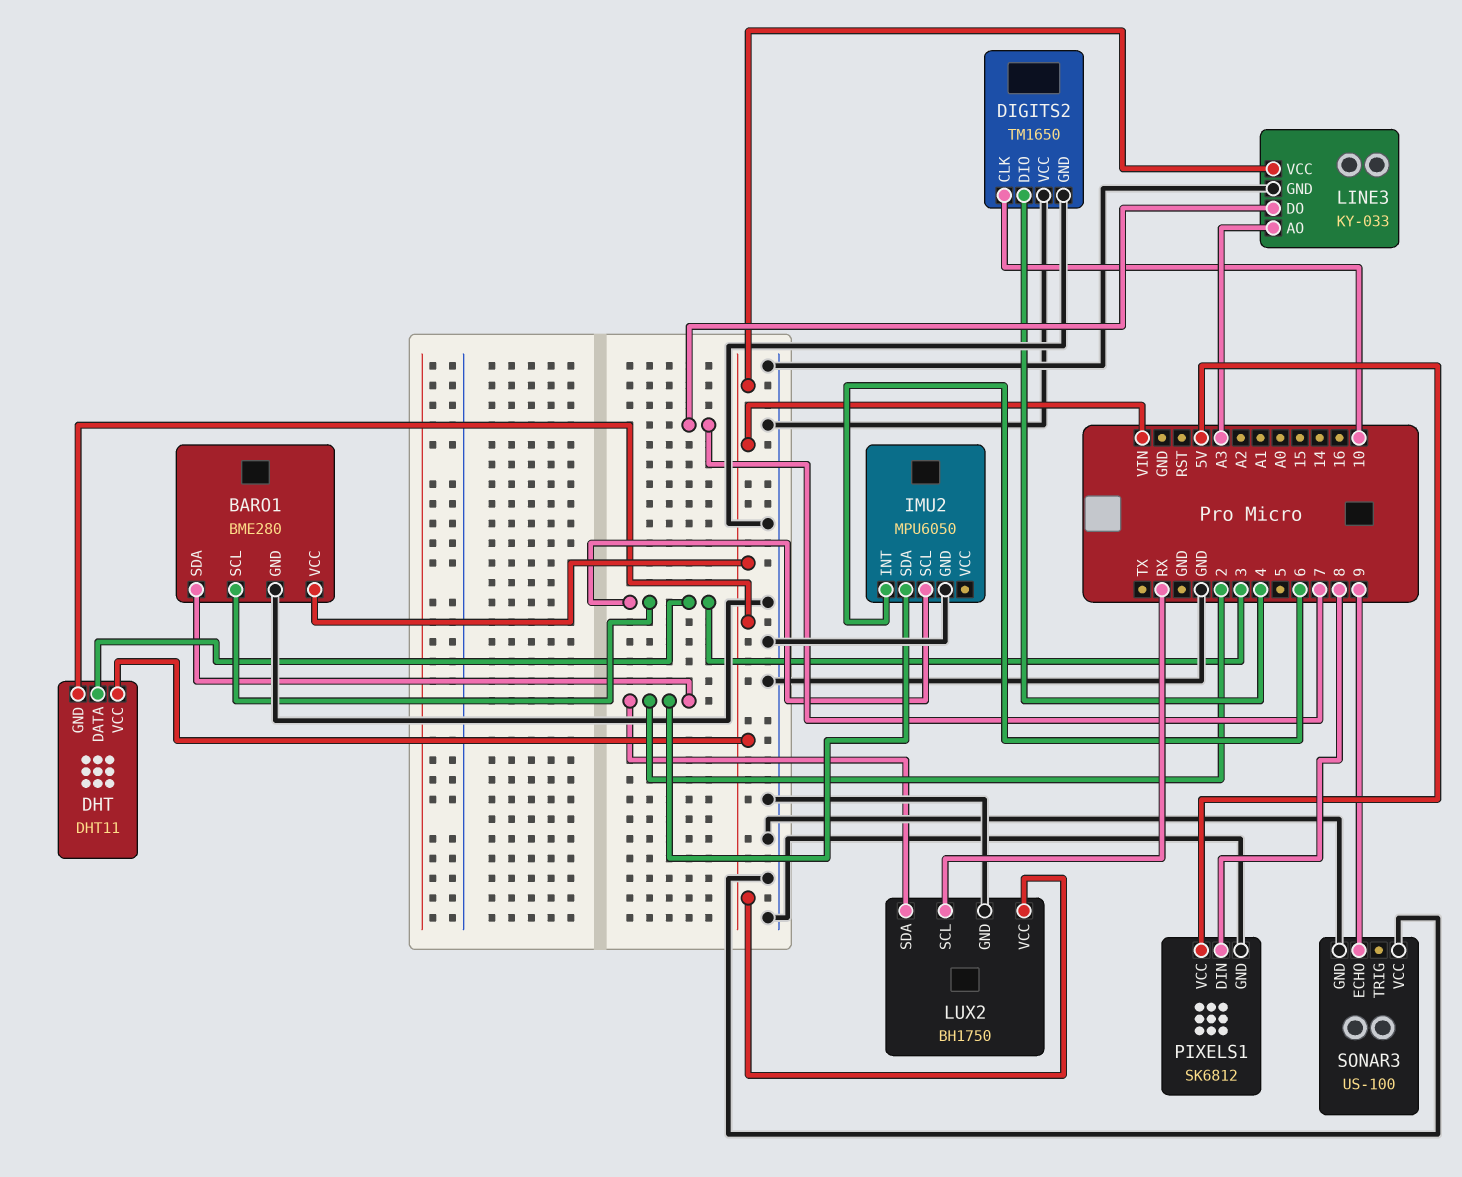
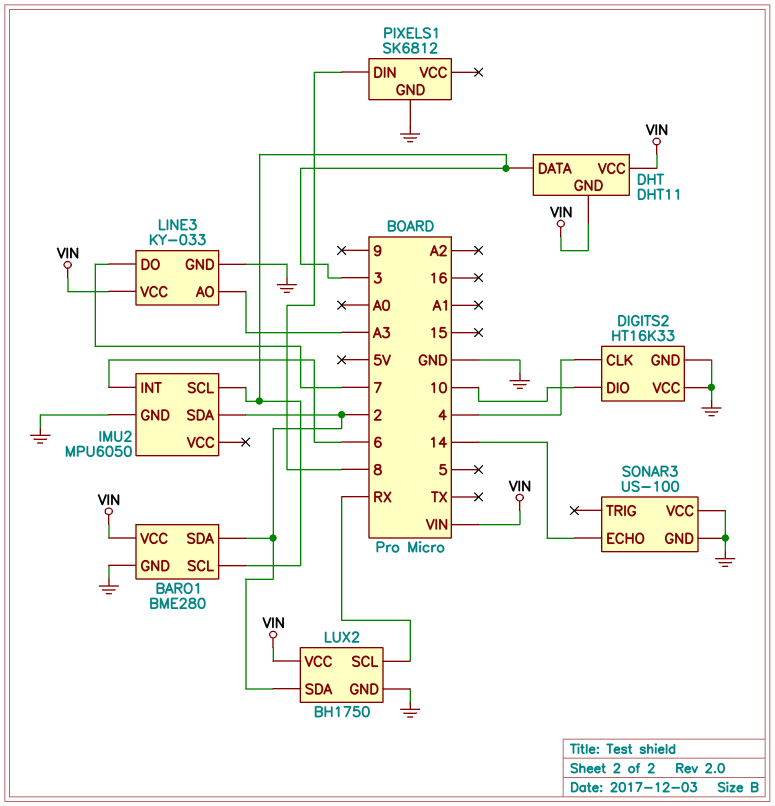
DIGITS2: TM1650 -> HT16K33
DIGITS2 pin CLK: 10 -> 4
DIGITS2 pin DIO: 4 -> 10
PIXELS1 pin VCC: 5V -> none
SONAR3 pin ECHO: 9 -> 14

